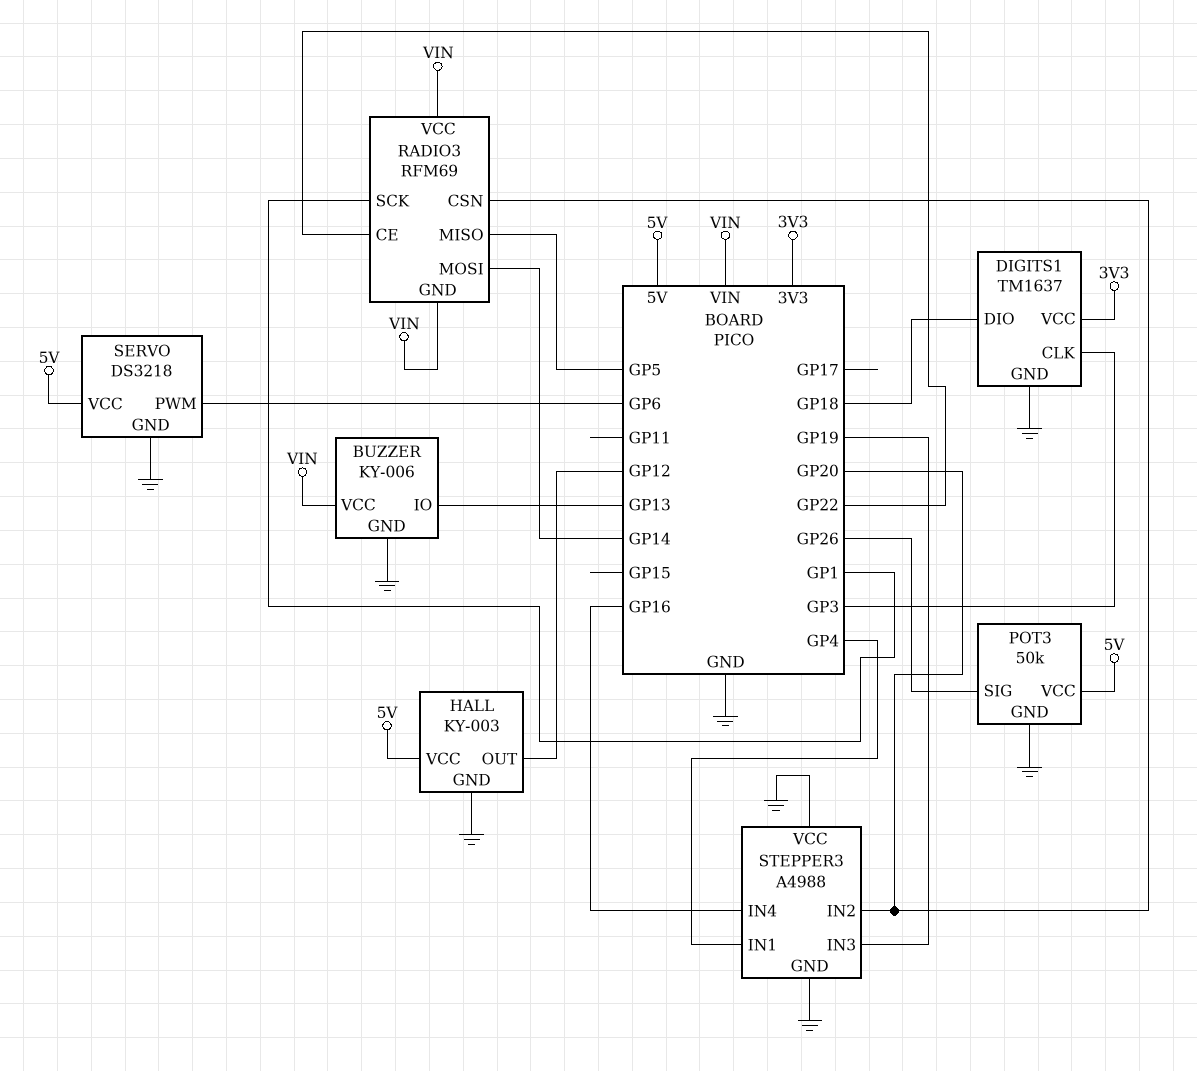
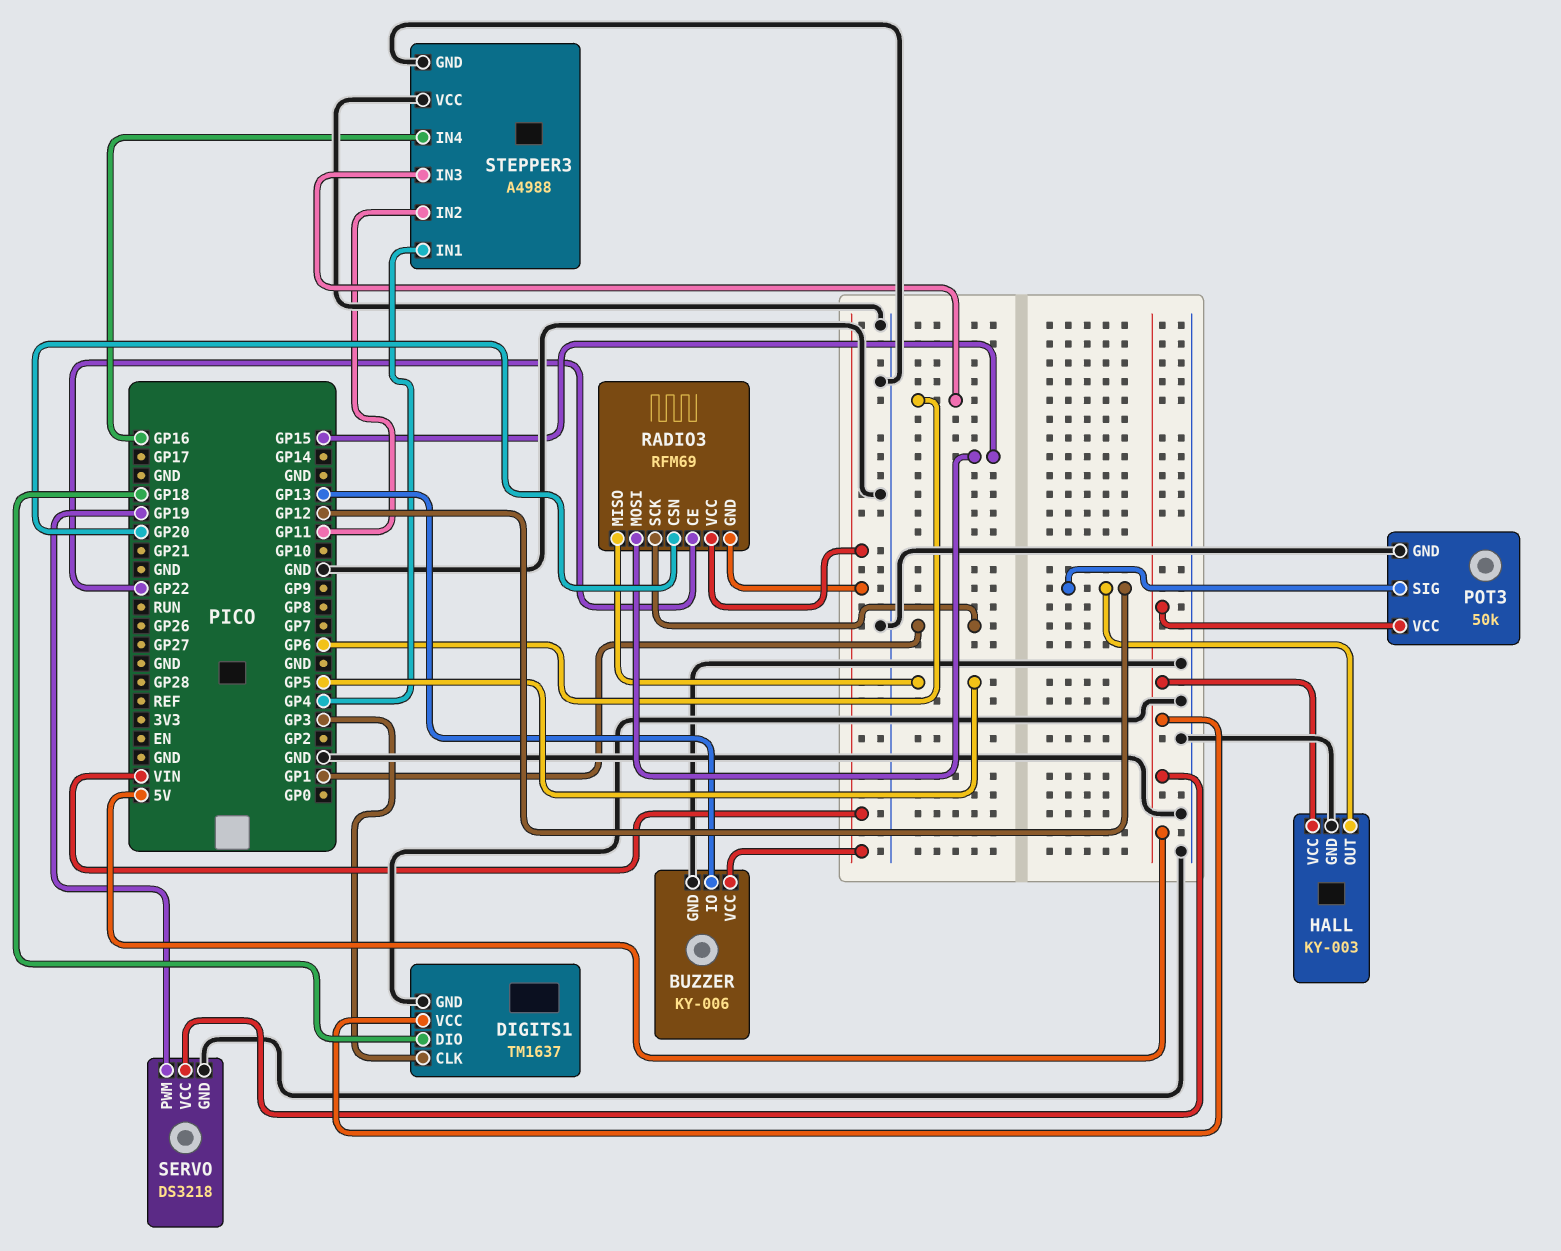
DIGITS1 pin VCC: 3V3 -> 5V
POT3 pin SIG: GP26 -> GP12
RADIO3 pin MOSI: GP14 -> GP15
SERVO pin PWM: GP6 -> GP19
STEPPER3 pin IN2: GP20 -> GP11
STEPPER3 pin IN3: GP19 -> GP6

